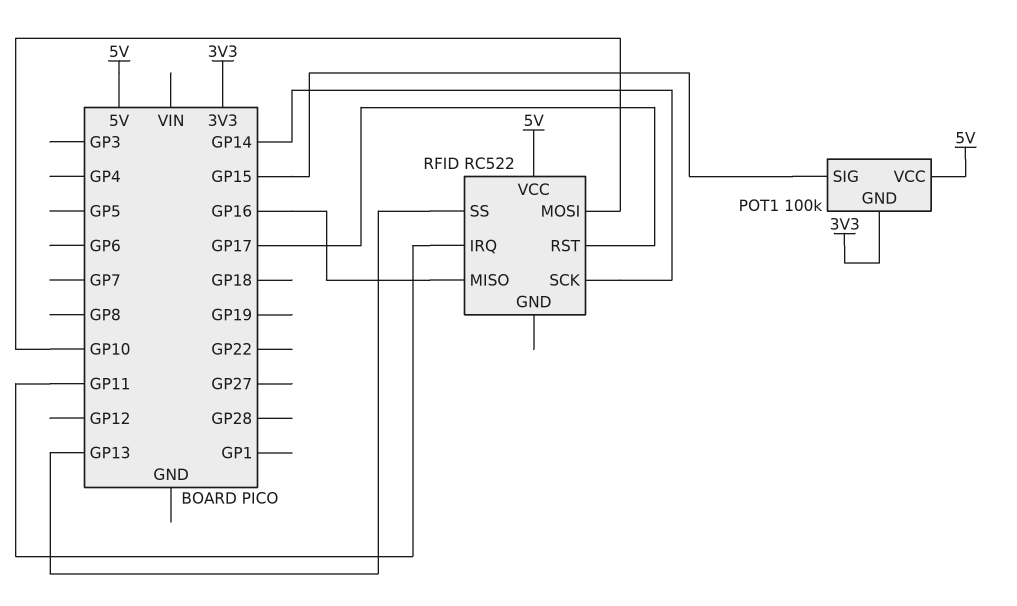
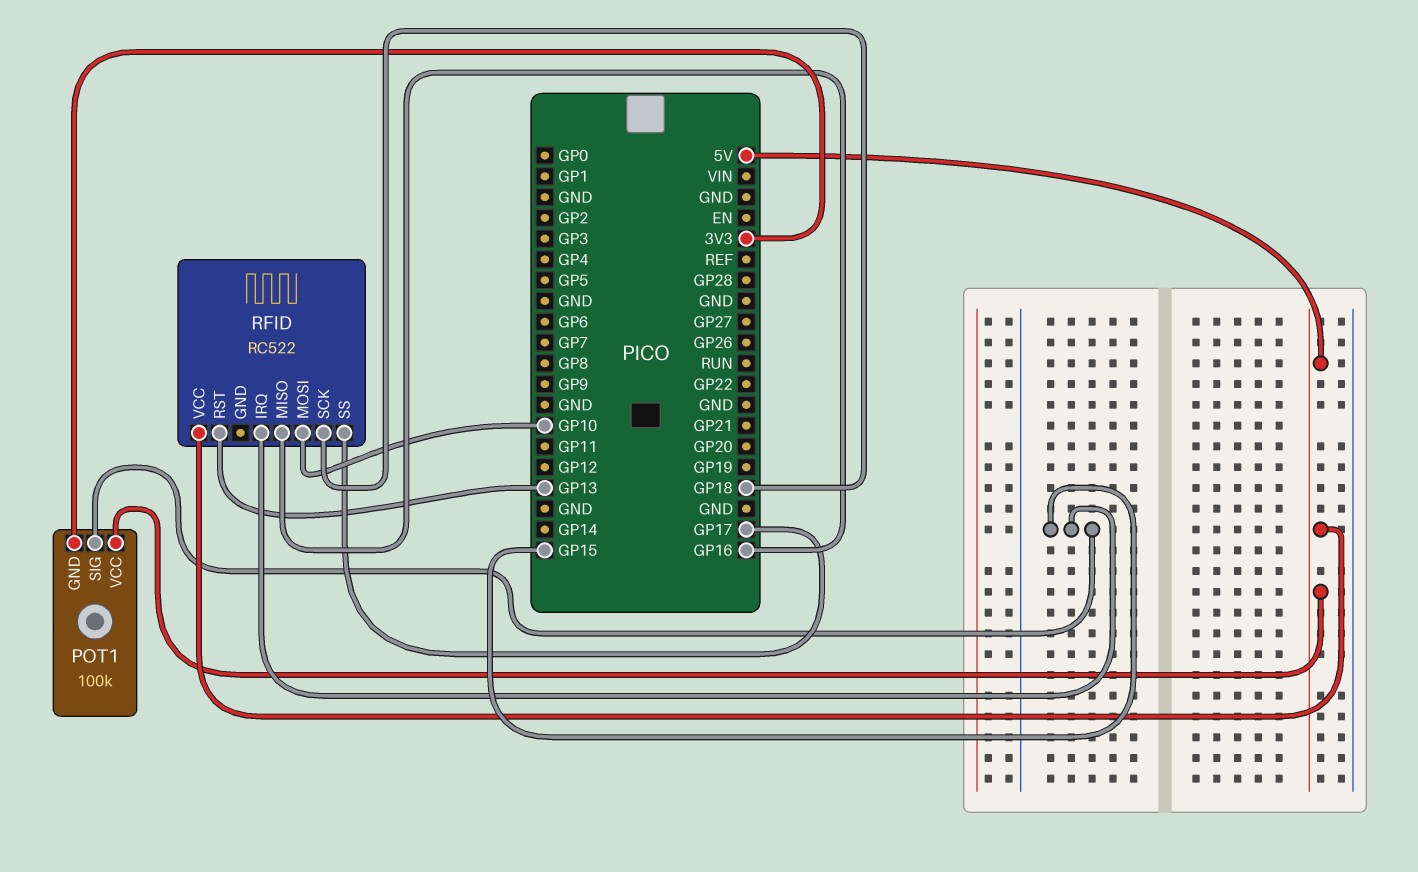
RFID pin IRQ: GP11 -> GP15
RFID pin RST: GP17 -> GP13
RFID pin SCK: GP14 -> GP18
RFID pin SS: GP13 -> GP17

